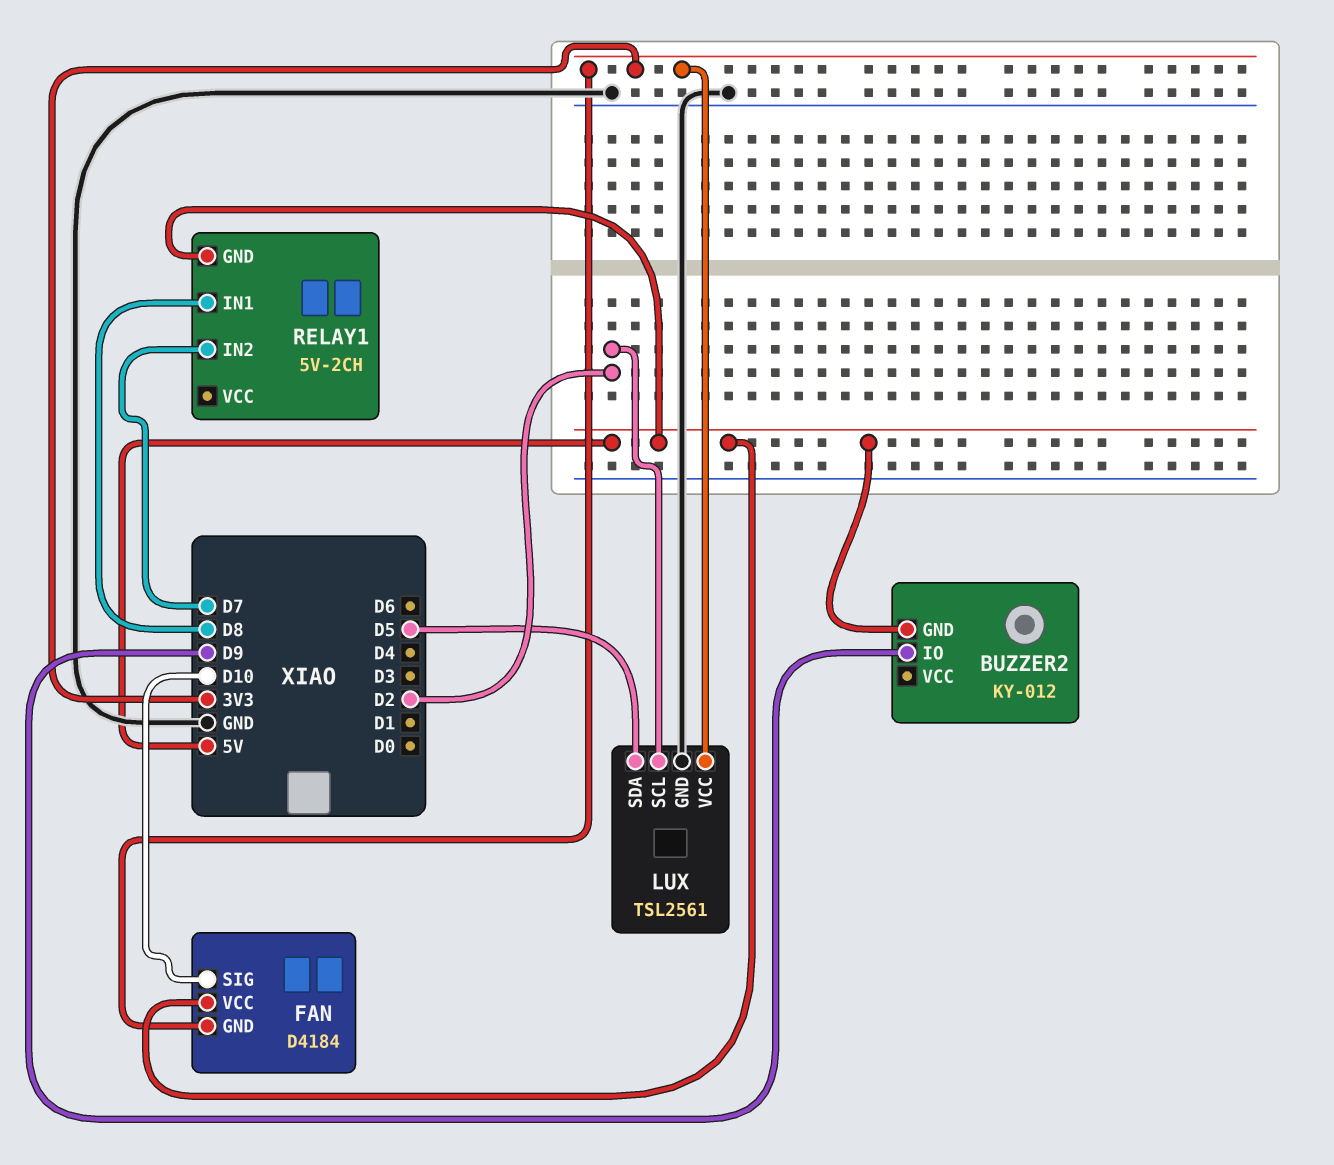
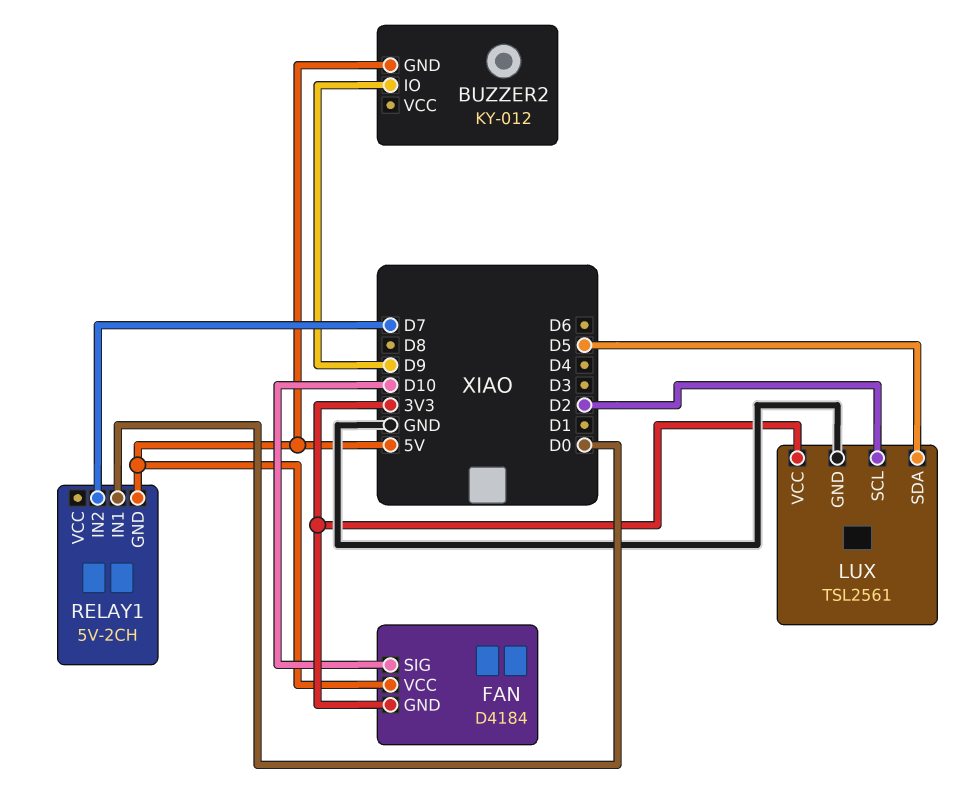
RELAY1 pin IN1: D8 -> D0

